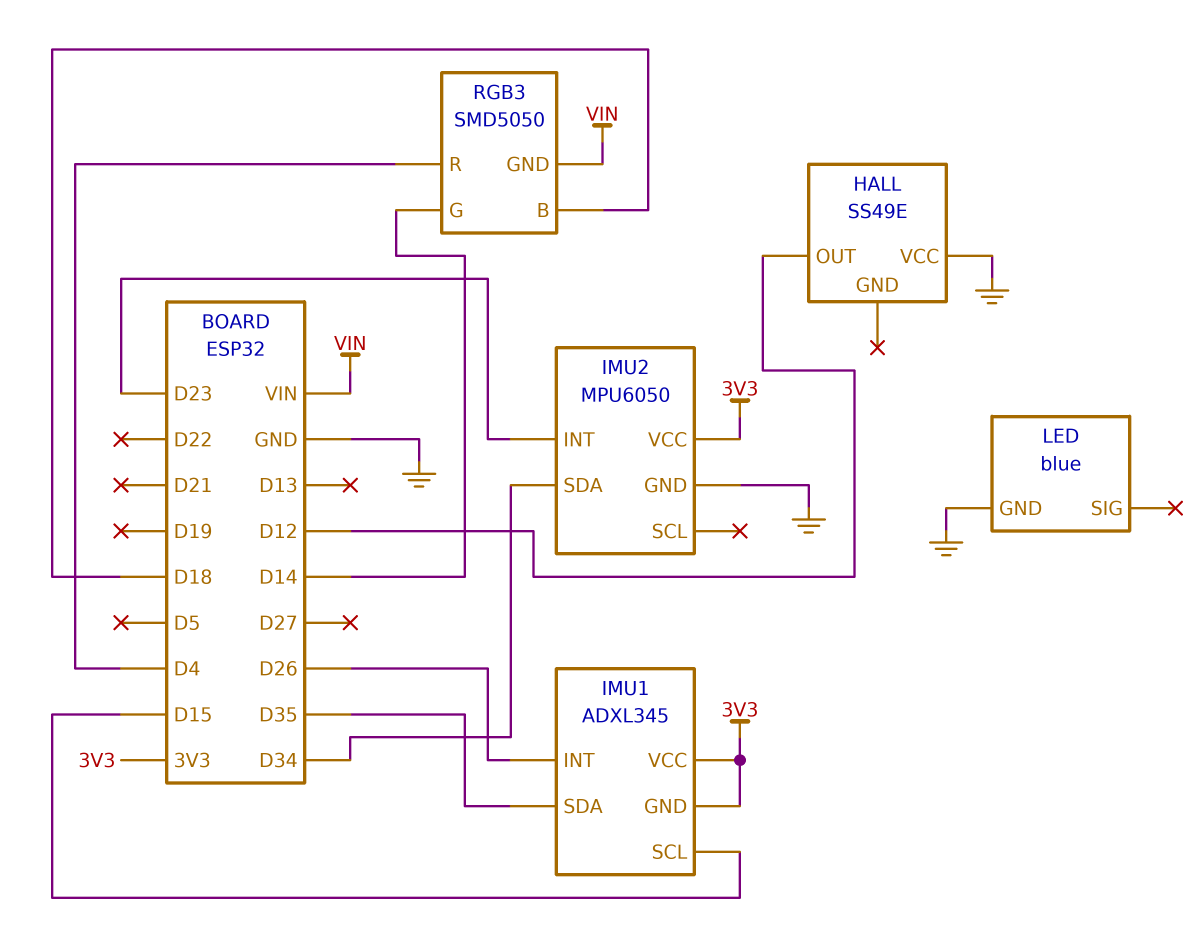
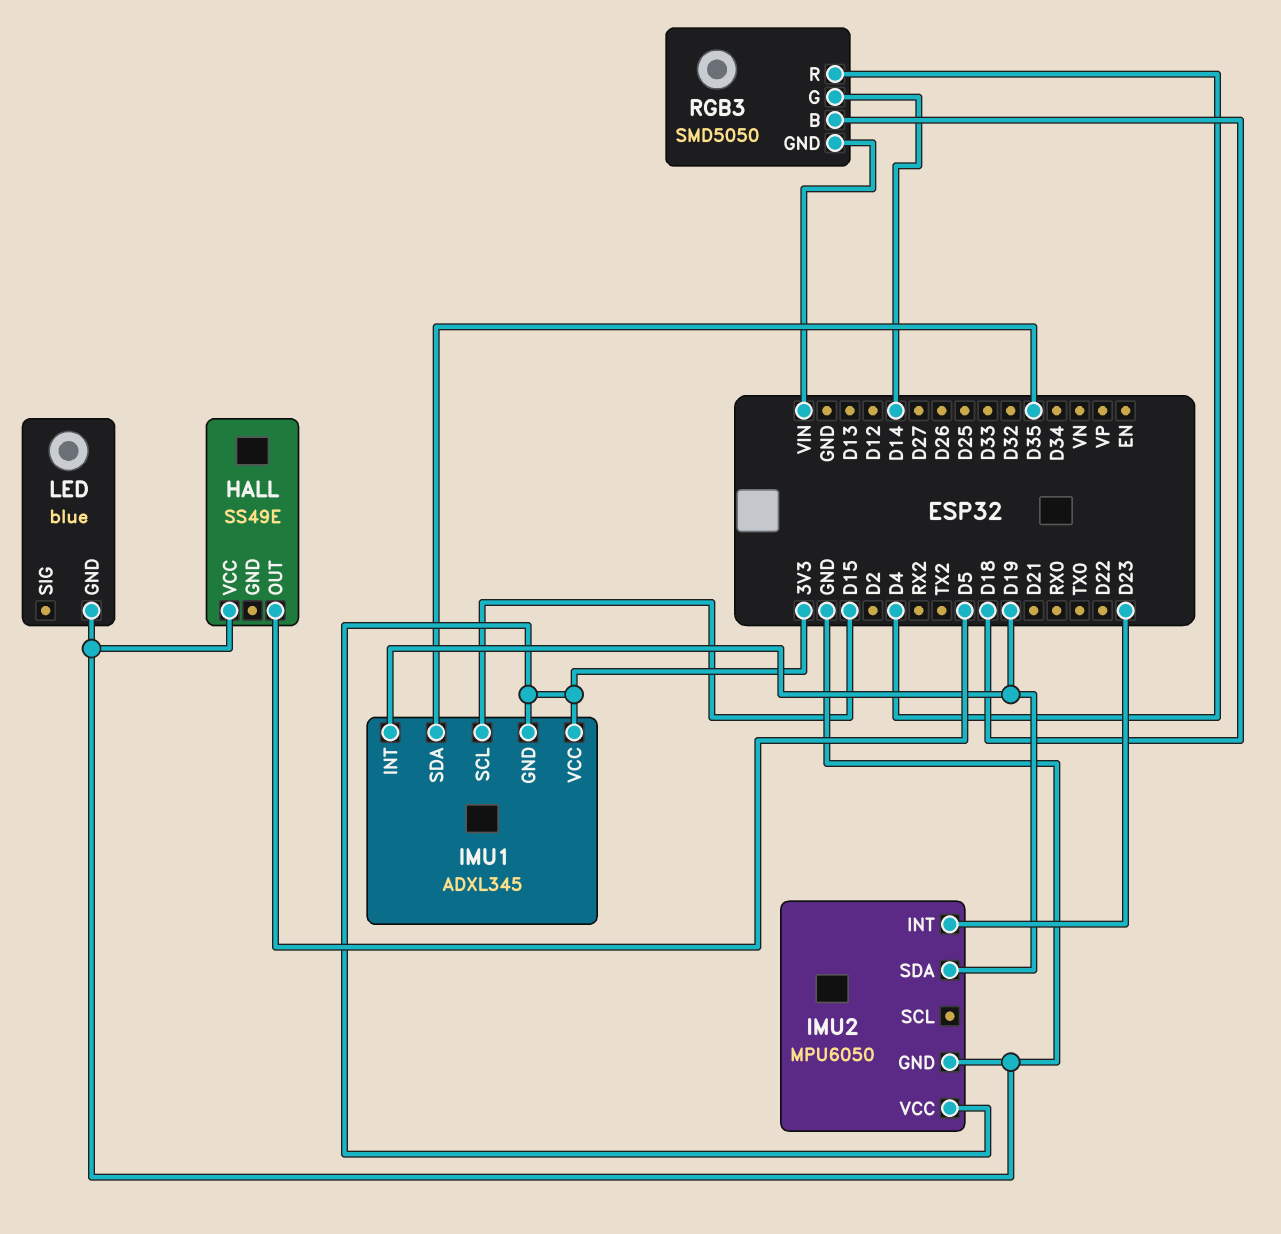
HALL pin OUT: D12 -> D5
IMU1 pin INT: D26 -> D19
IMU2 pin SDA: D34 -> D19

